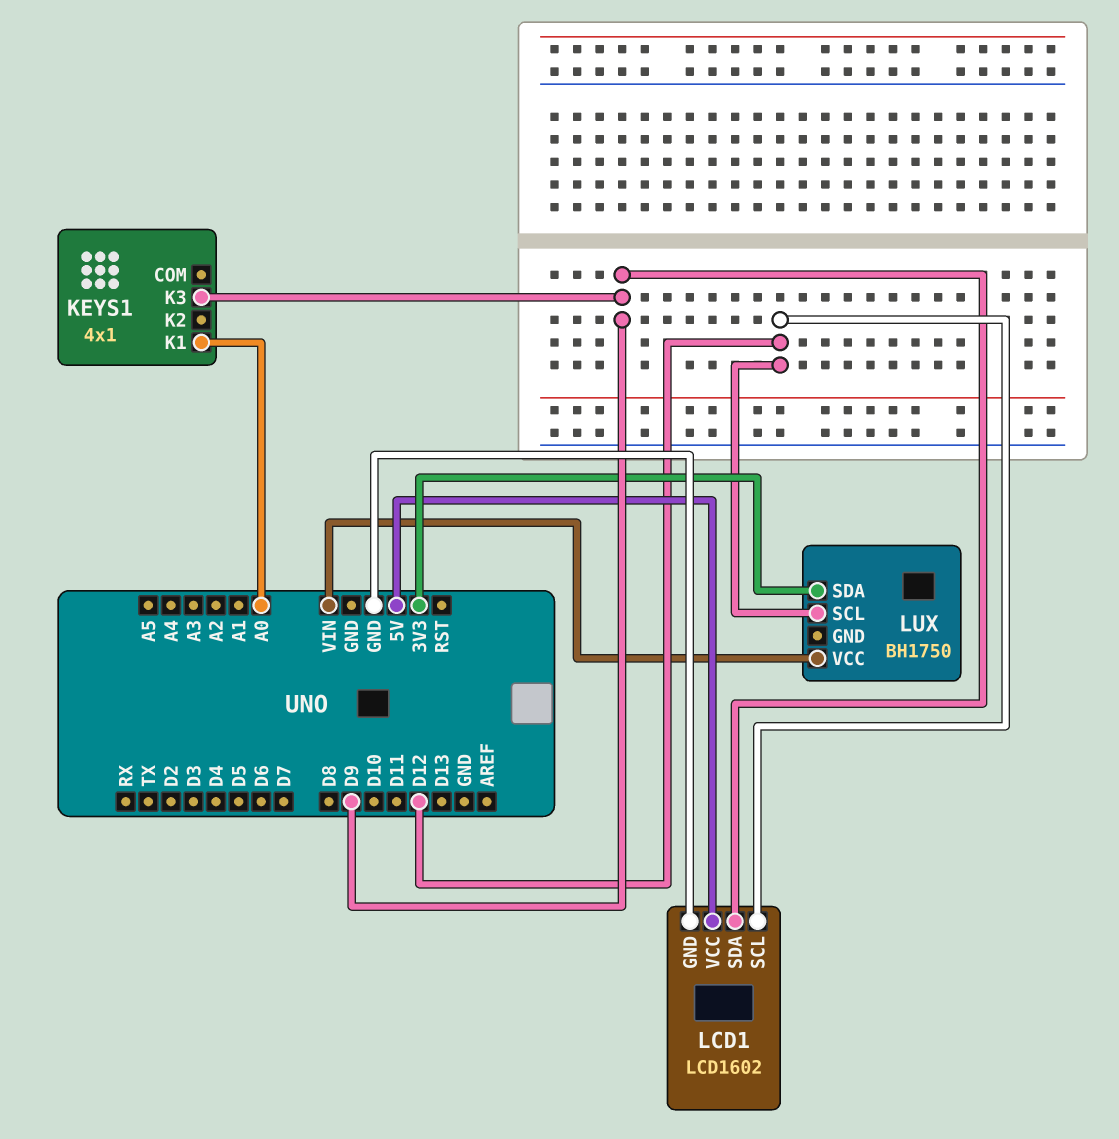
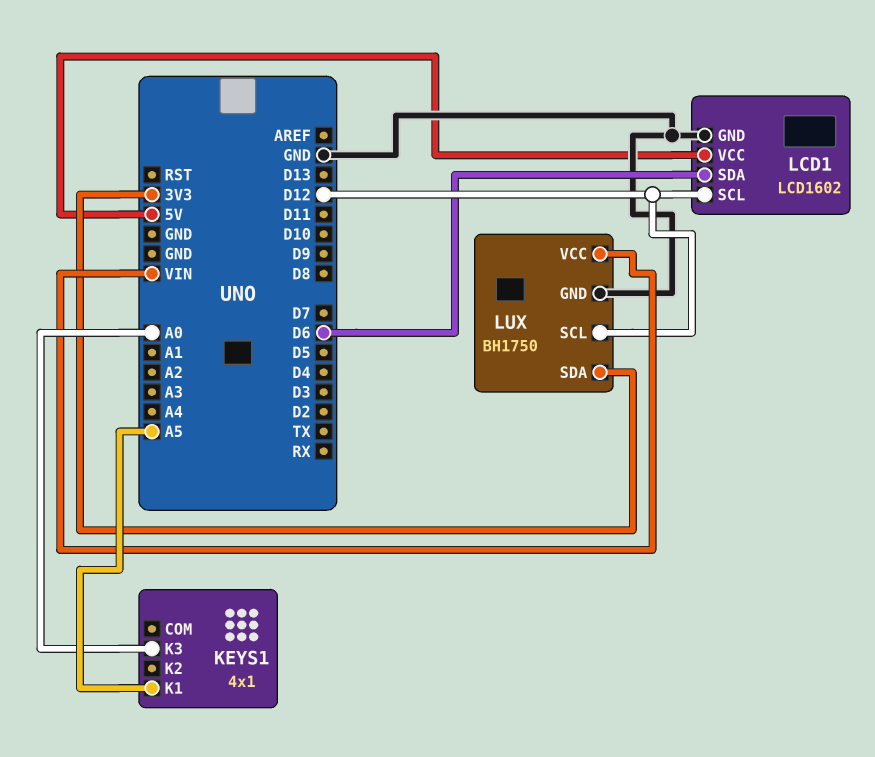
KEYS1 pin K1: A0 -> A5
KEYS1 pin K3: D9 -> A0
LCD1 pin SDA: D9 -> D6
LUX pin GND: none -> GND

